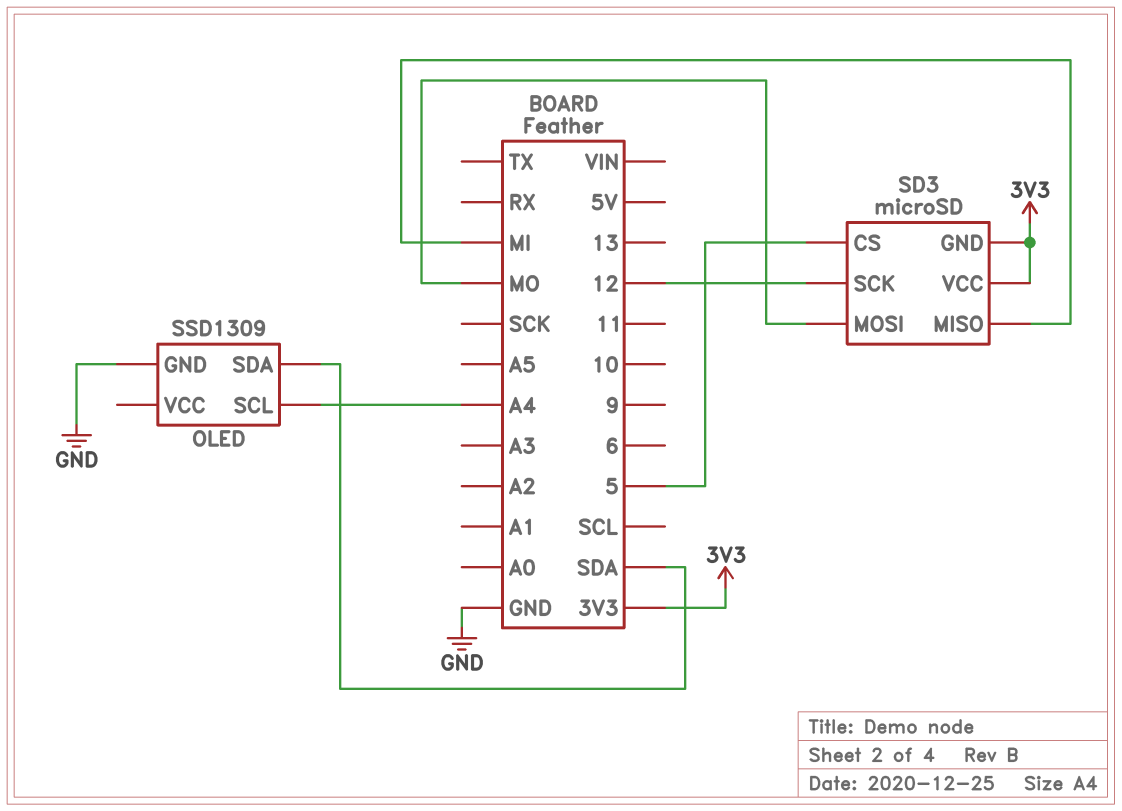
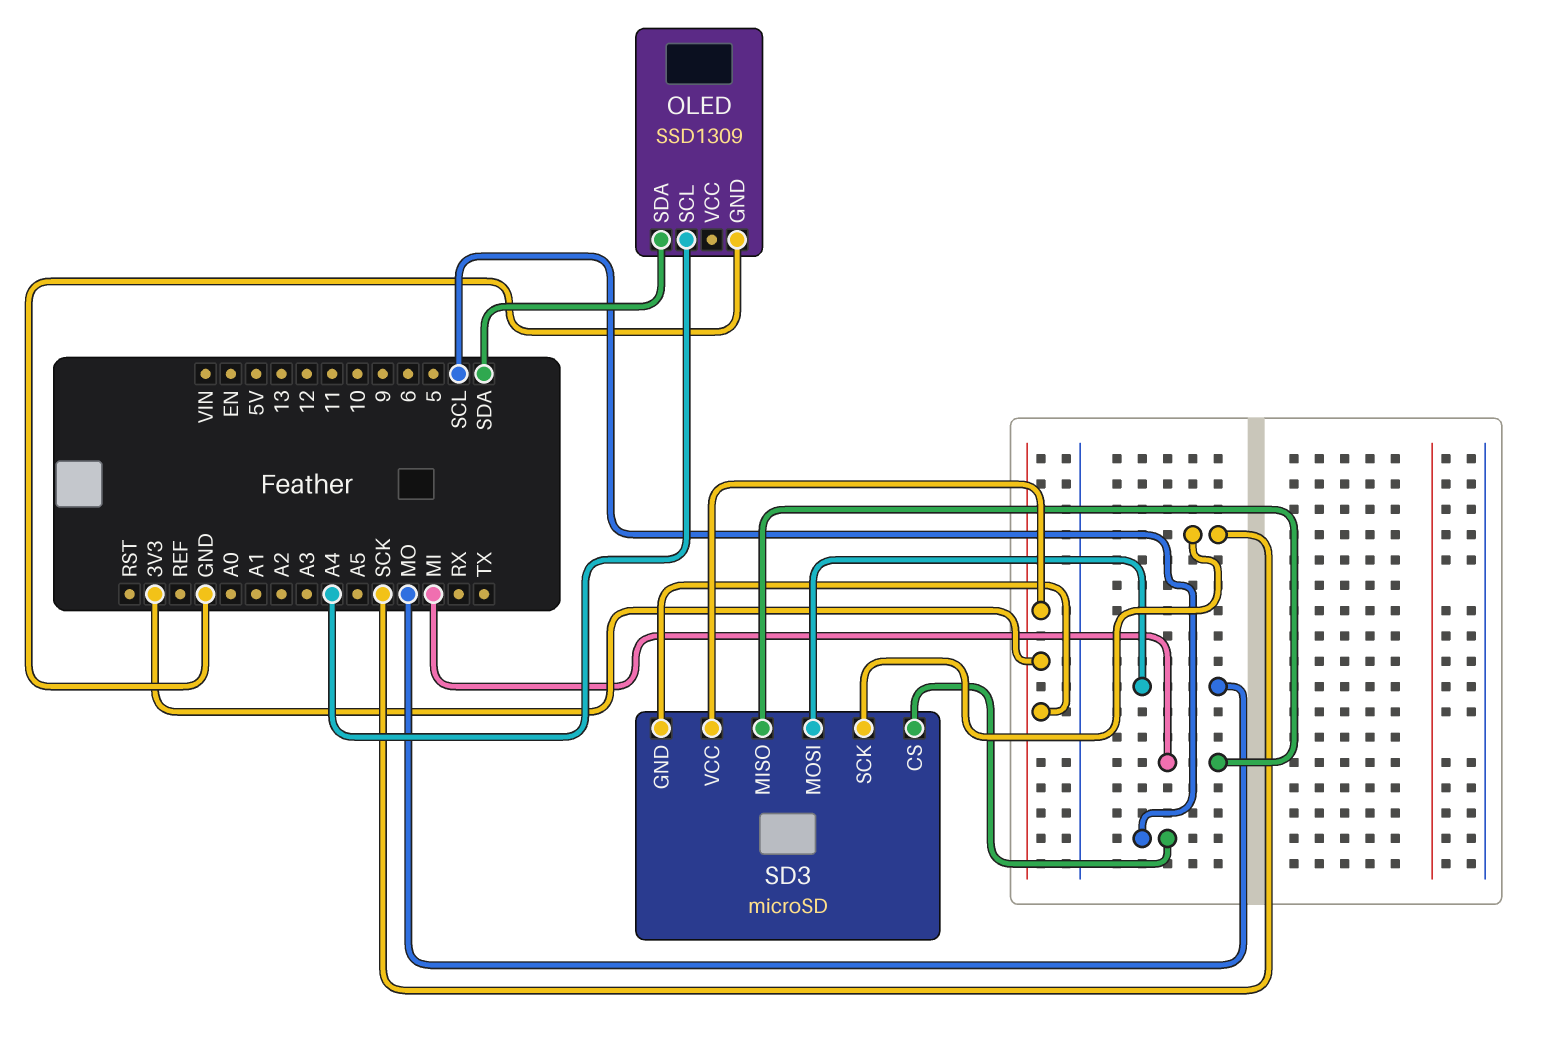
SD3 pin CS: 5 -> SCL
SD3 pin SCK: 12 -> SCK

